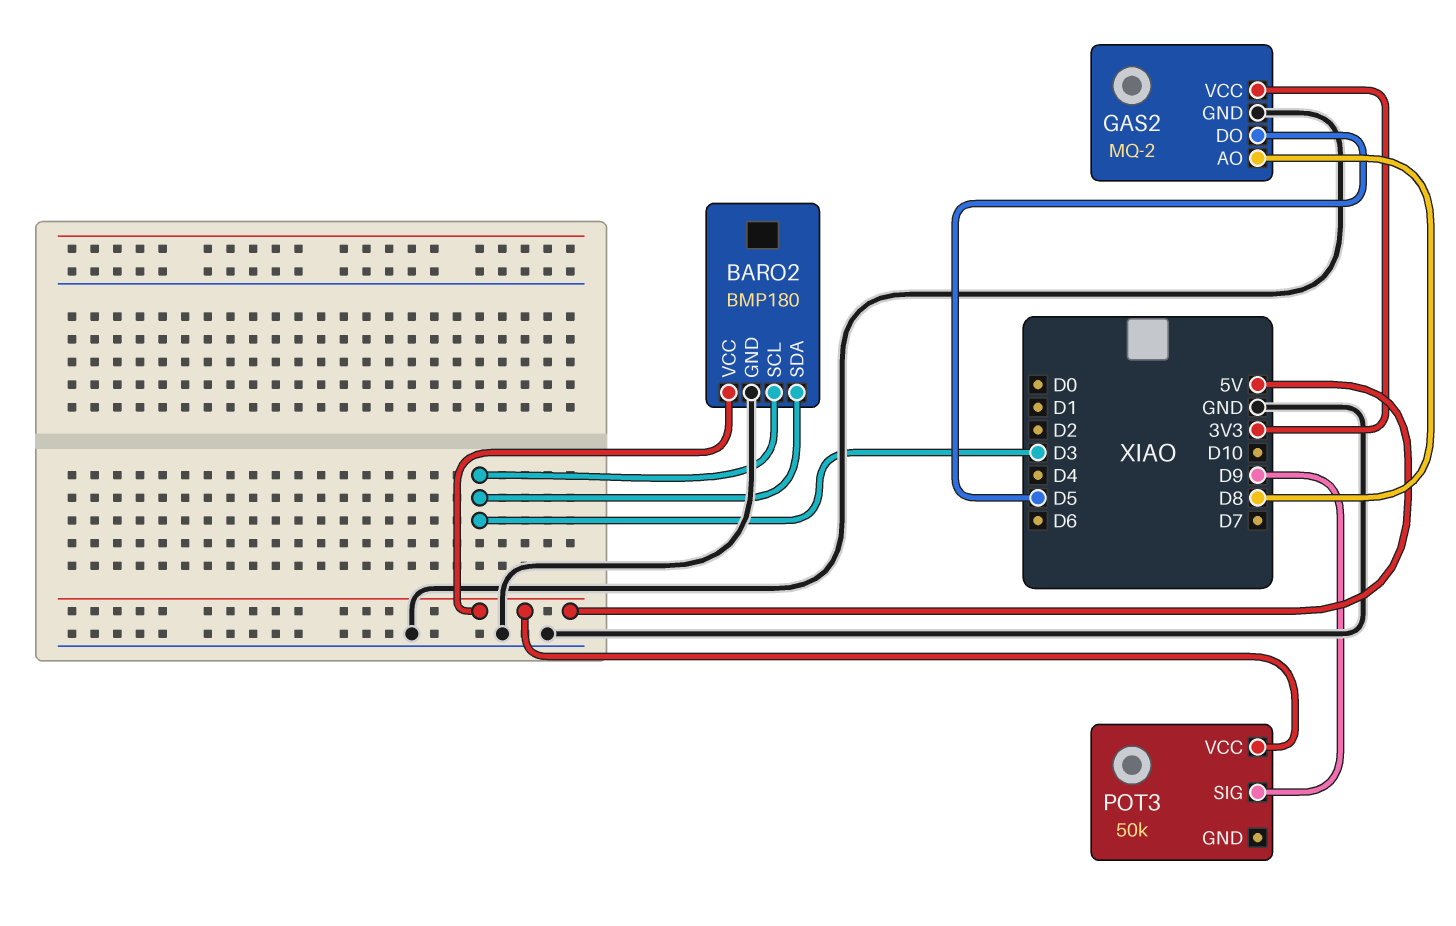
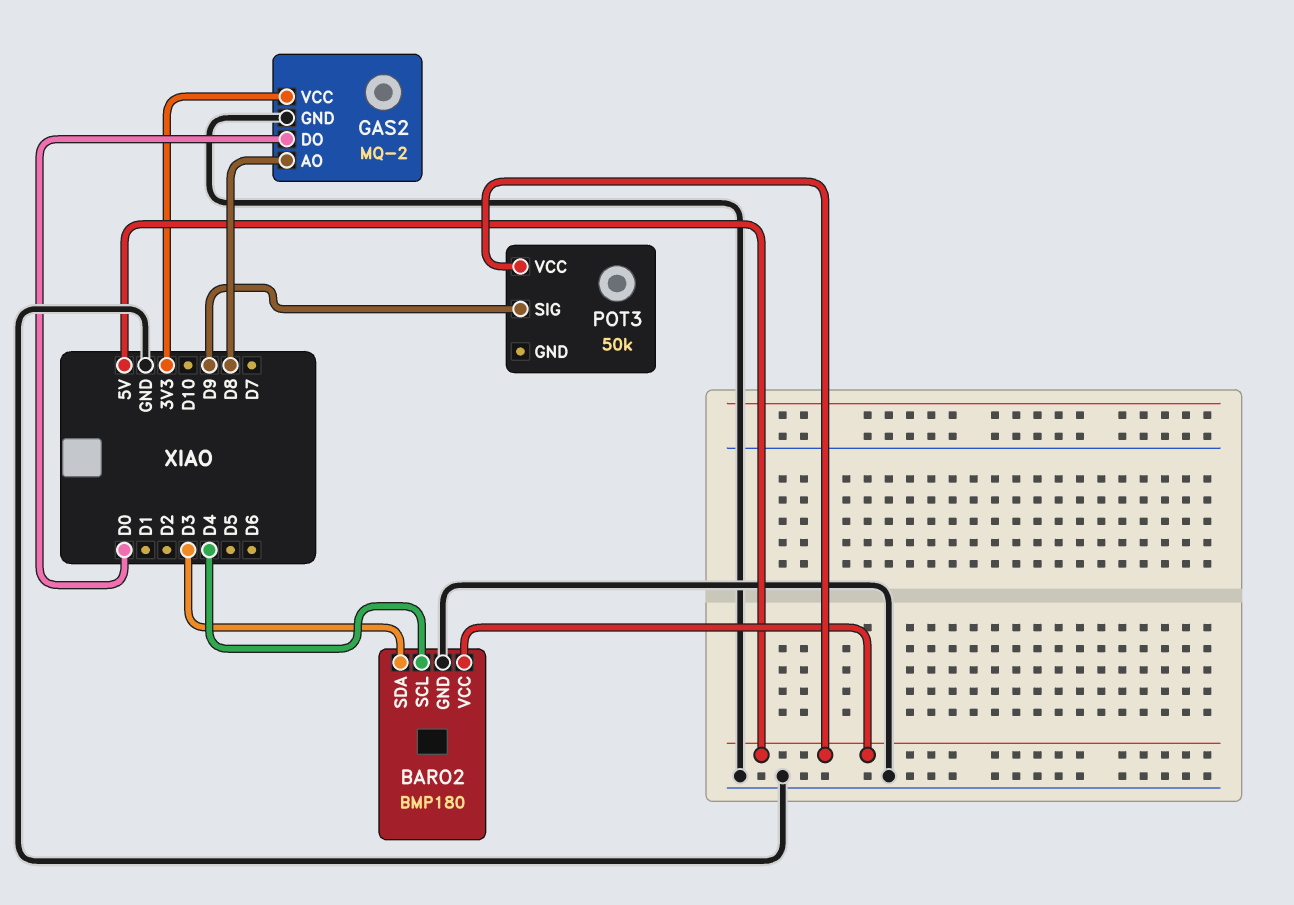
BARO2 pin SCL: D3 -> D4
GAS2 pin DO: D5 -> D0

